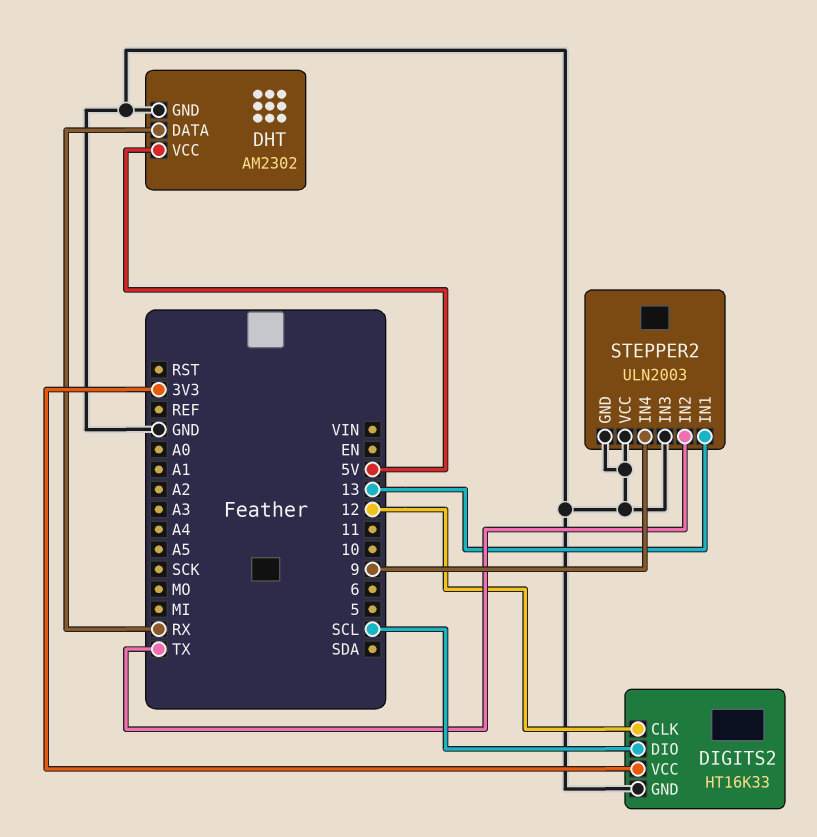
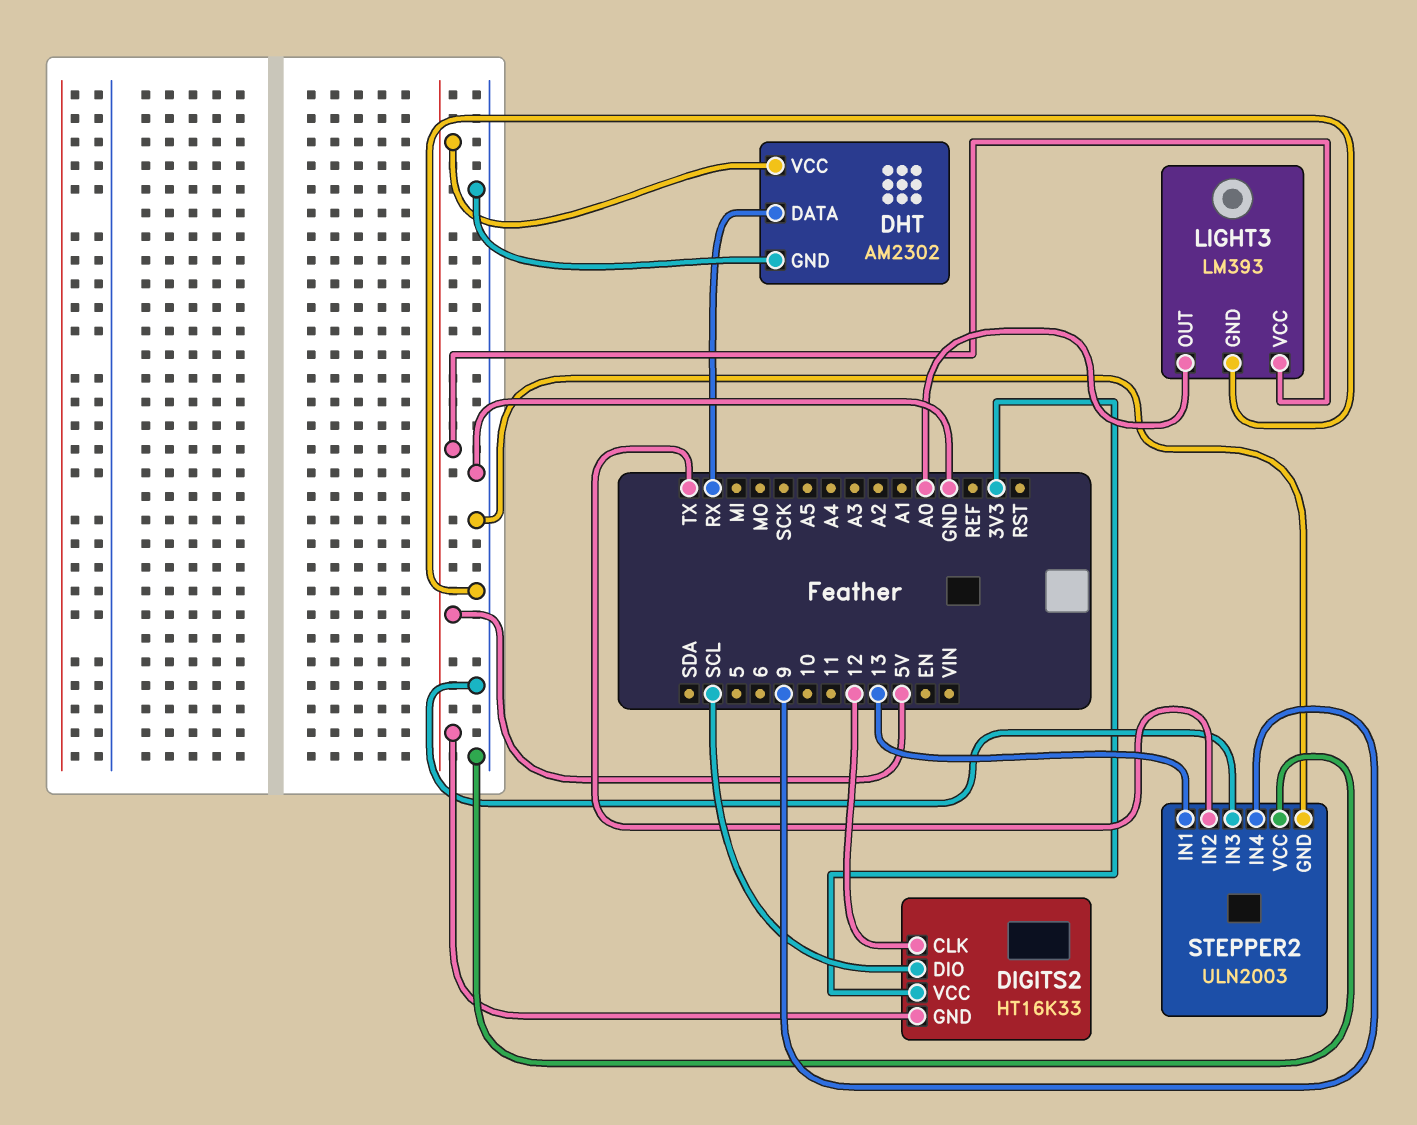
DIGITS2 pin GND: GND -> 5V
LIGHT3: none -> LM393
LIGHT3 pin GND: none -> GND
LIGHT3 pin OUT: none -> A0
LIGHT3 pin VCC: none -> 5V

